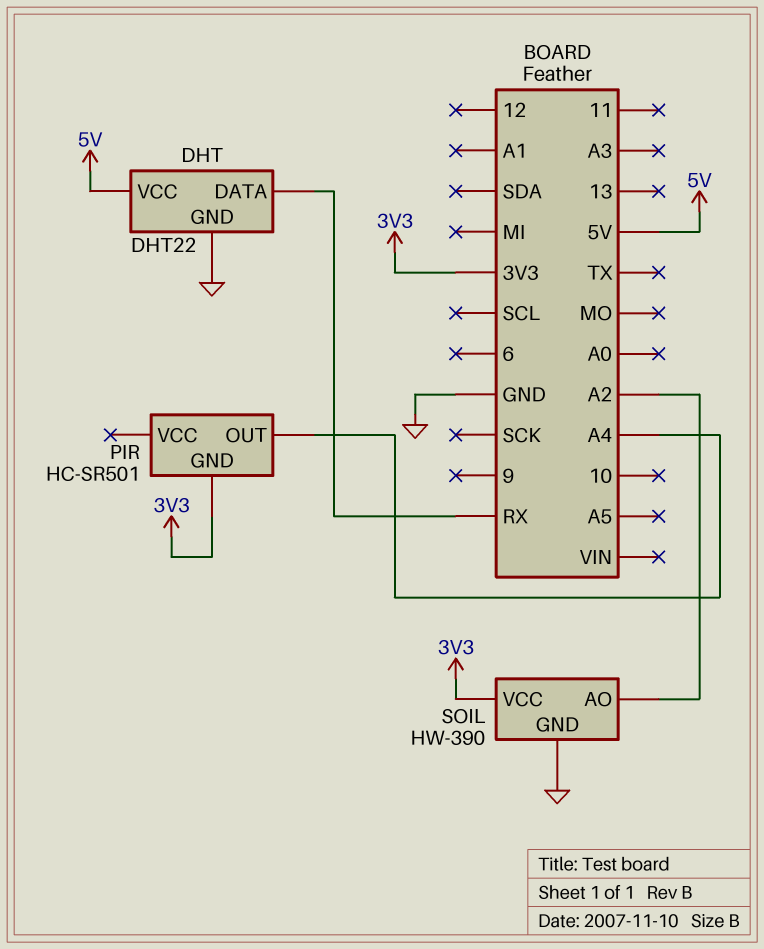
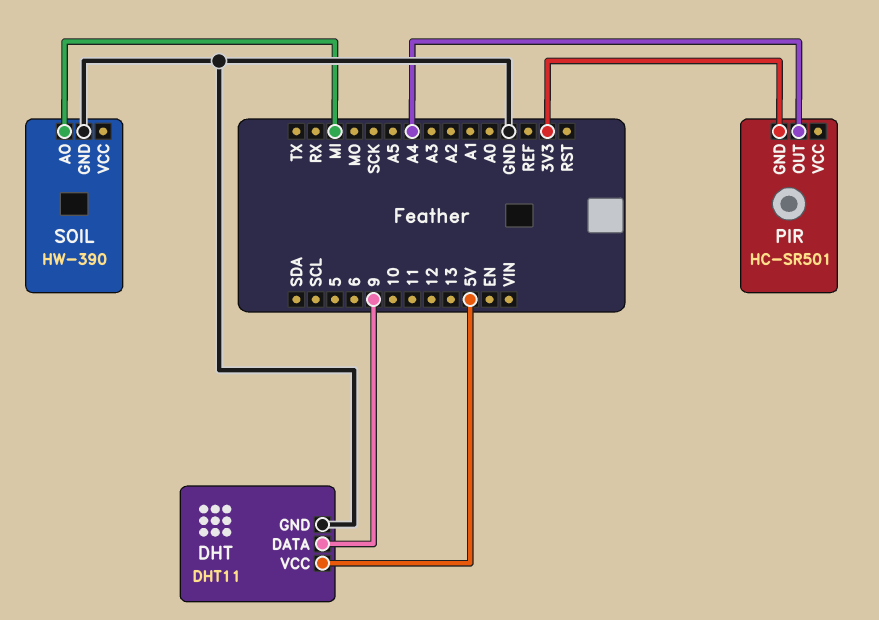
DHT: DHT22 -> DHT11
DHT pin DATA: RX -> 9
SOIL pin AO: A2 -> MI
SOIL pin VCC: 3V3 -> none

